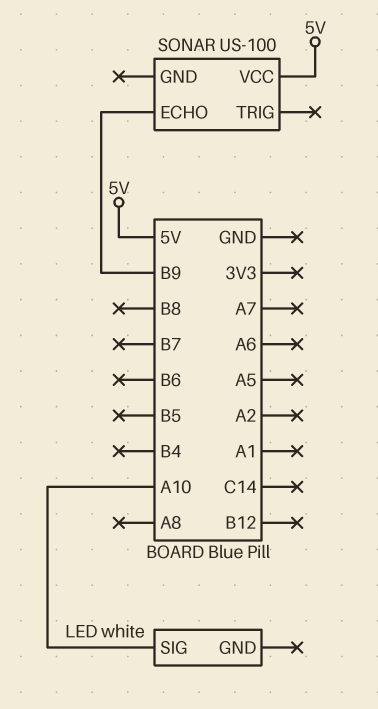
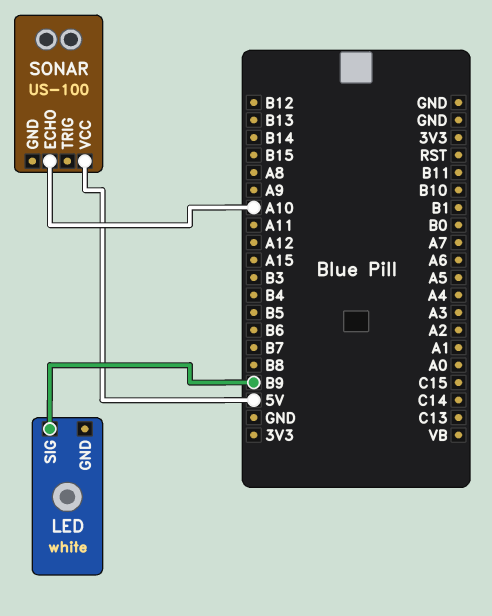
LED pin SIG: A10 -> B9
SONAR pin ECHO: B9 -> A10

